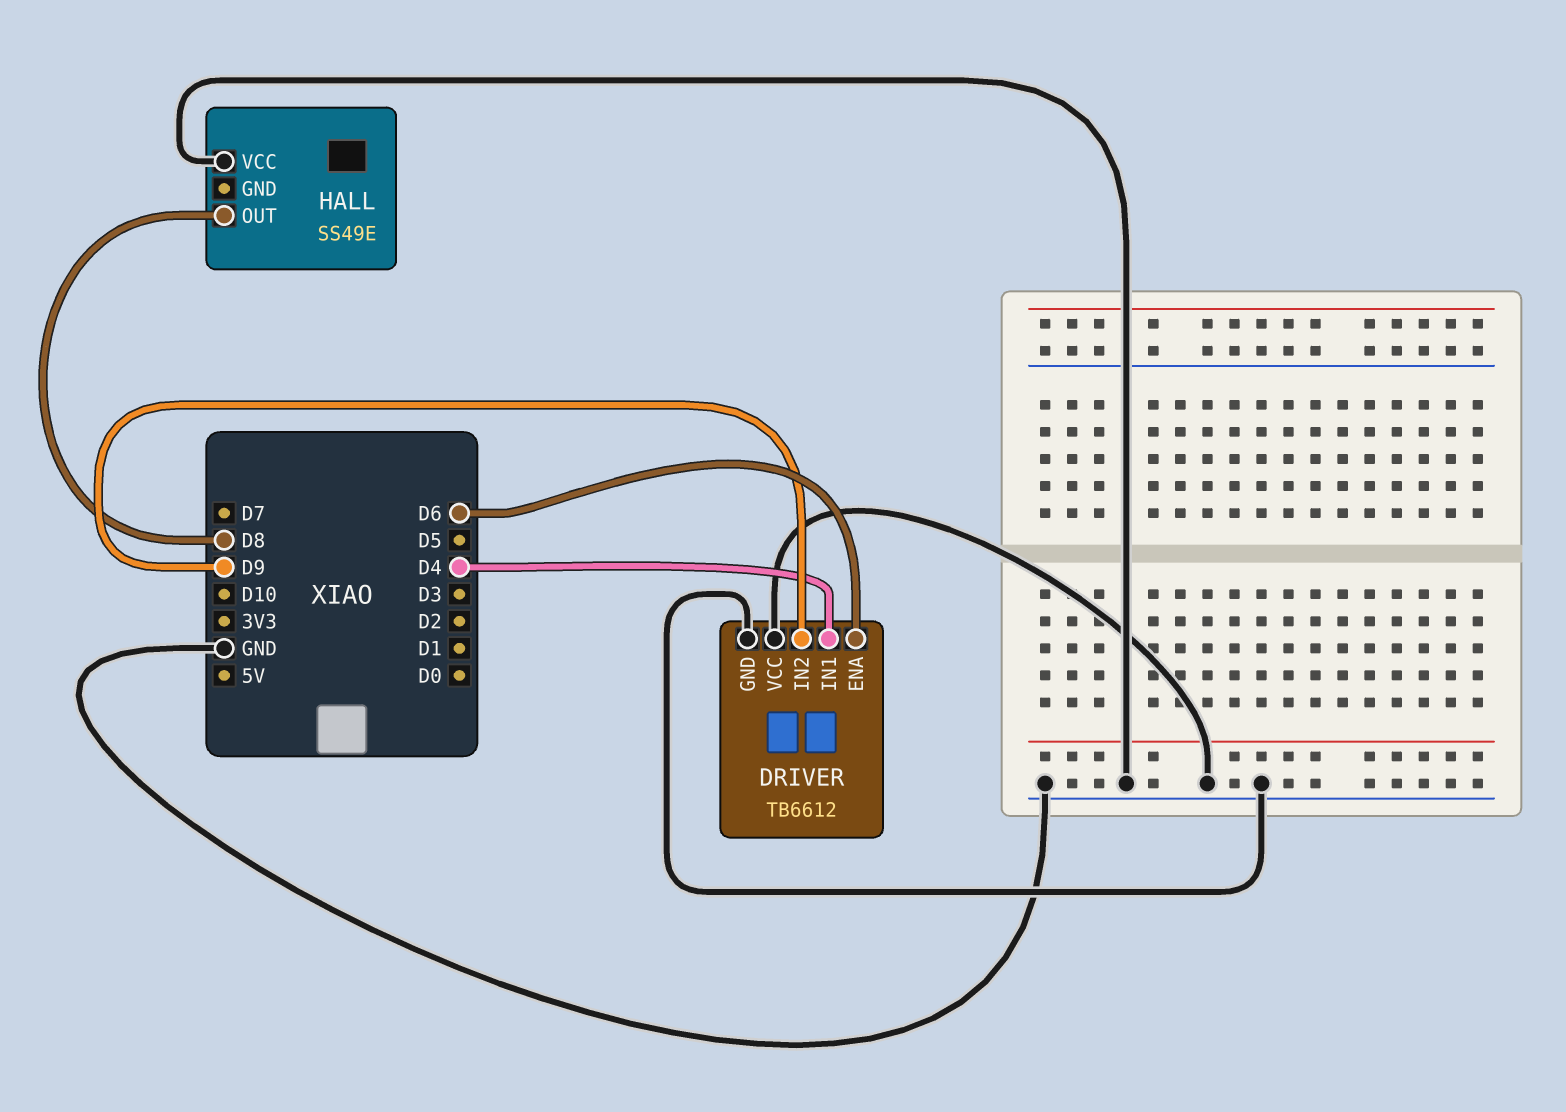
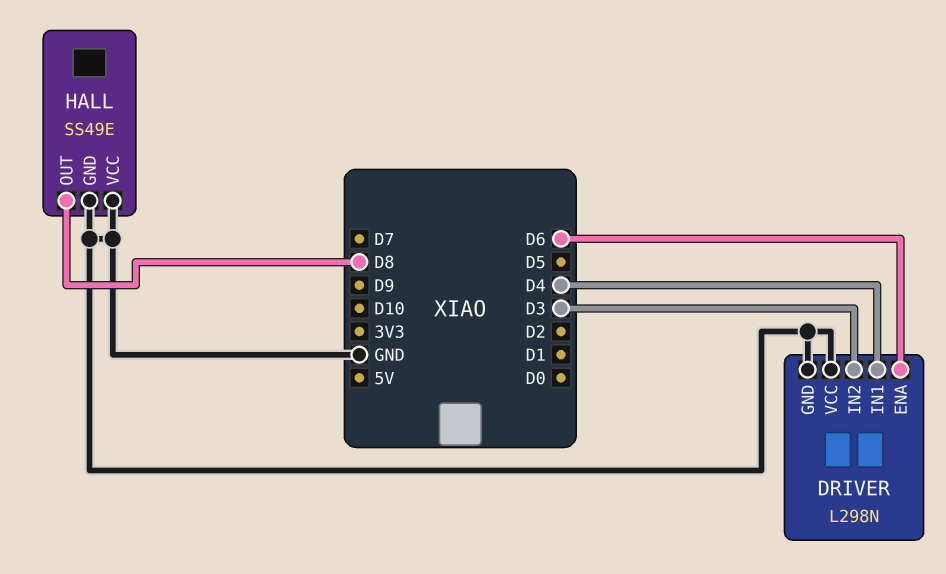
DRIVER: TB6612 -> L298N
DRIVER pin IN2: D9 -> D3
HALL pin GND: none -> GND

